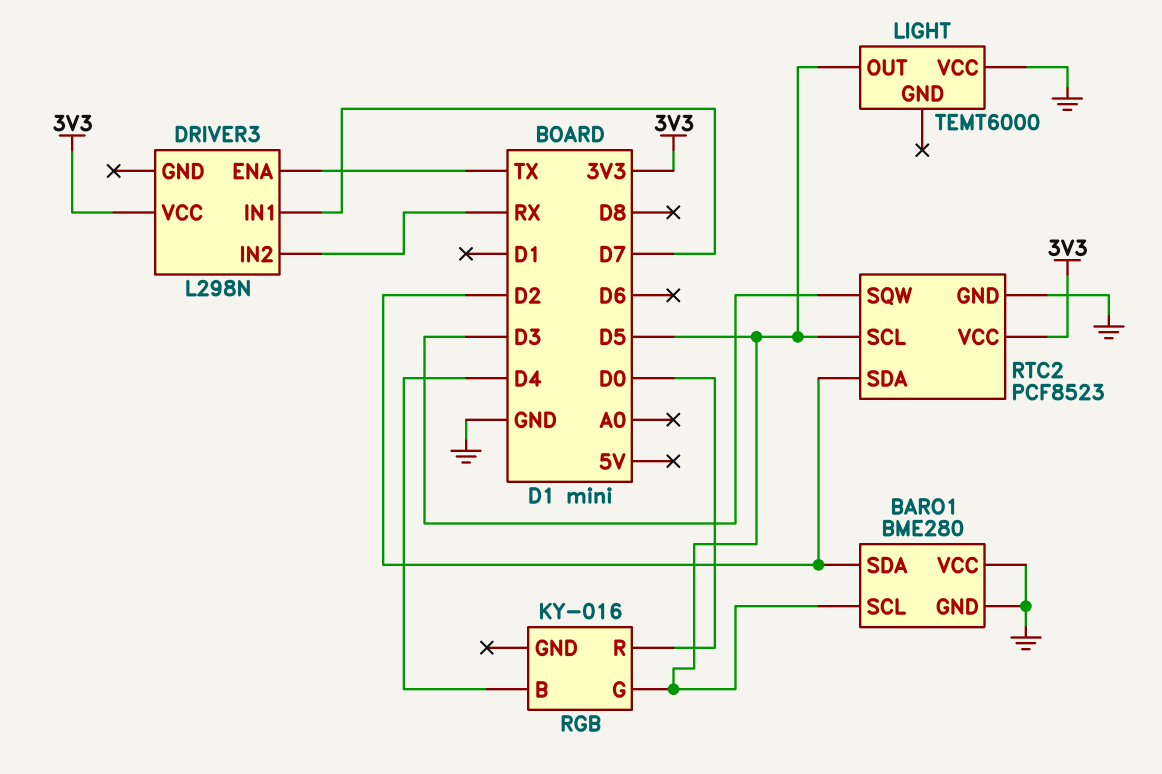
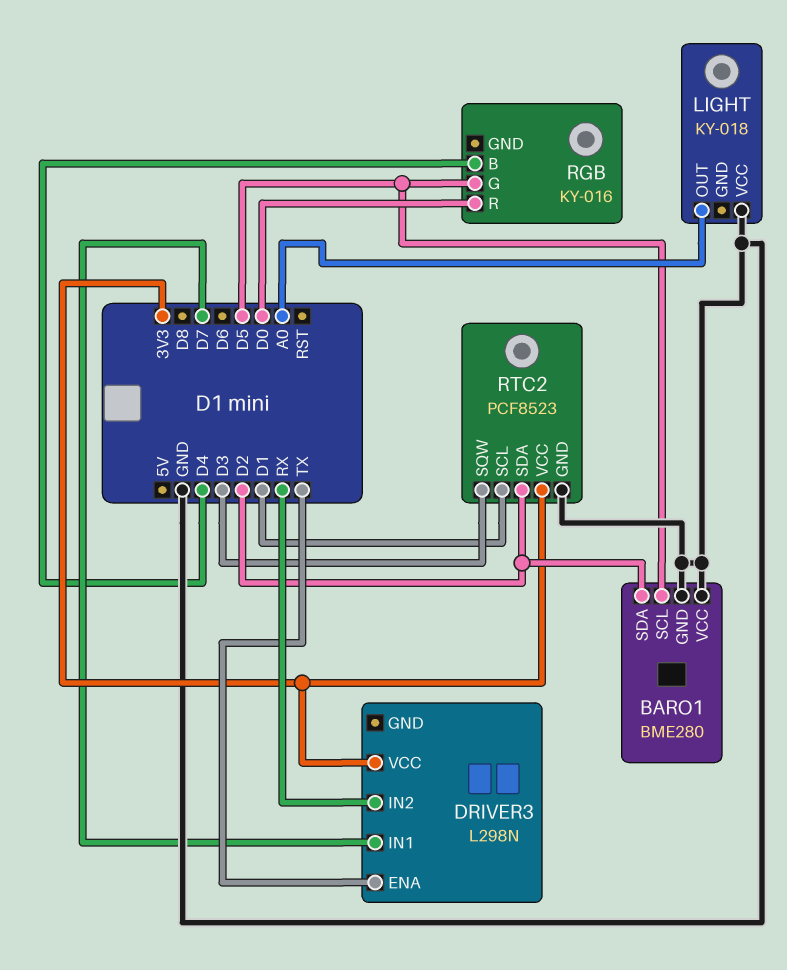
LIGHT: TEMT6000 -> KY-018
LIGHT pin OUT: D5 -> A0
RTC2 pin SCL: D5 -> D1

